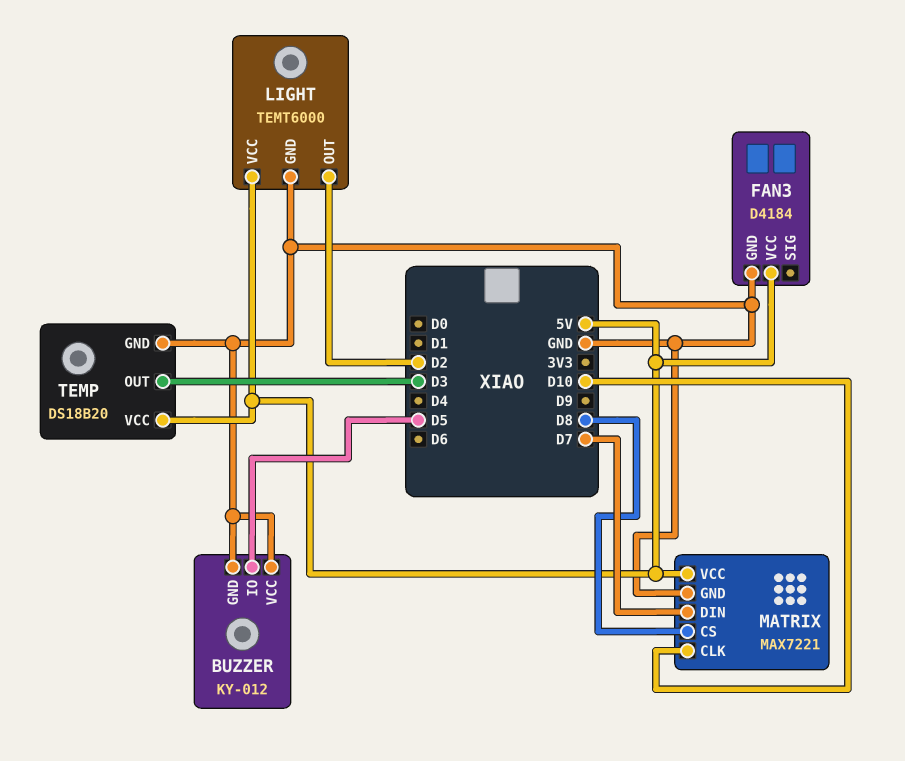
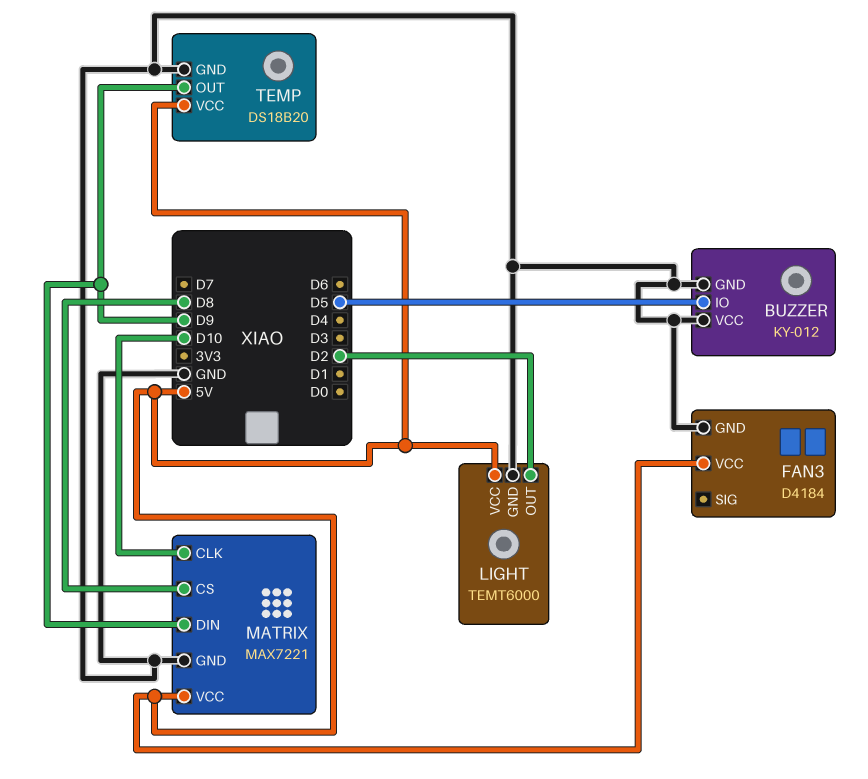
MATRIX pin DIN: D7 -> D9
TEMP pin OUT: D3 -> D9

